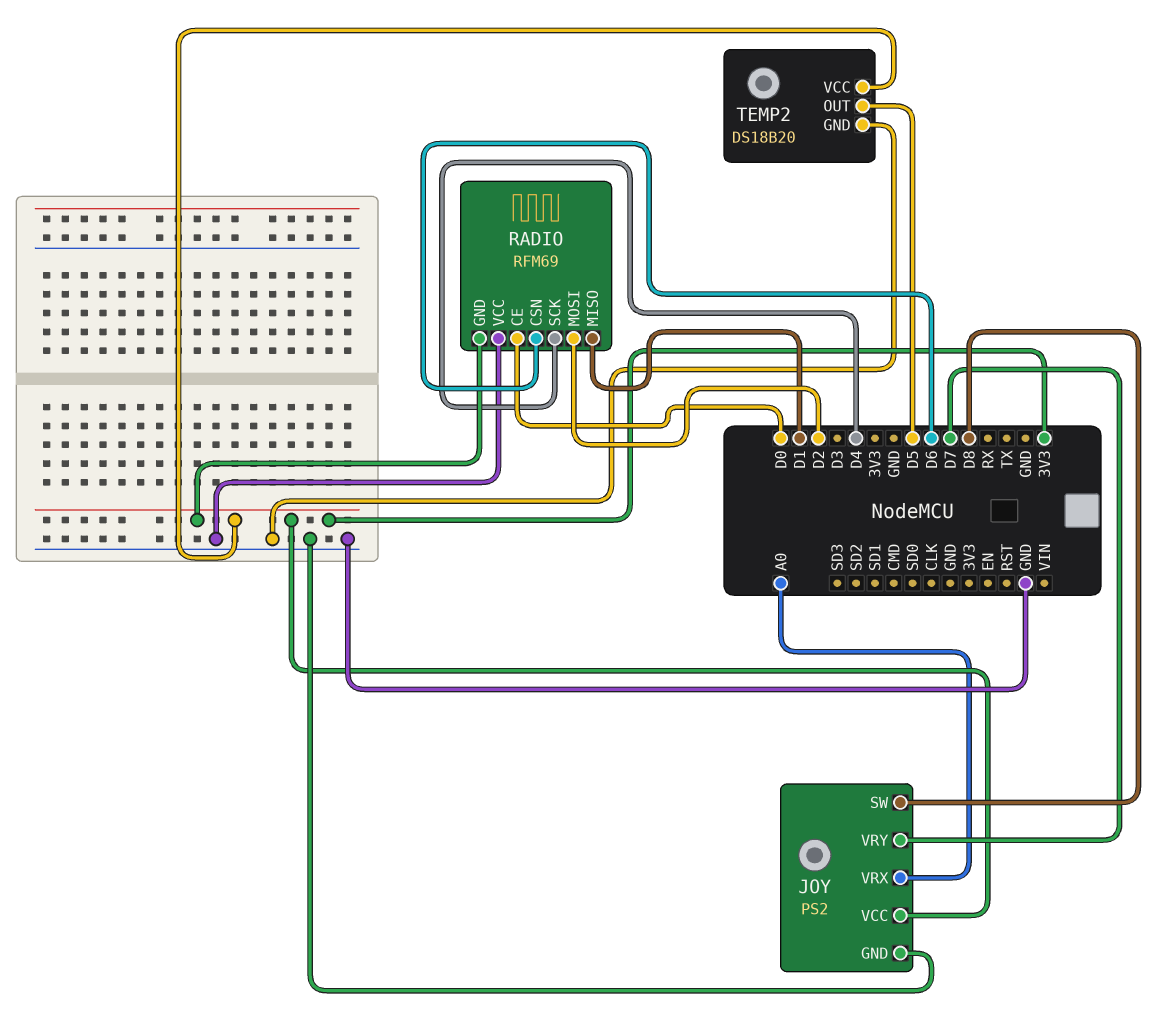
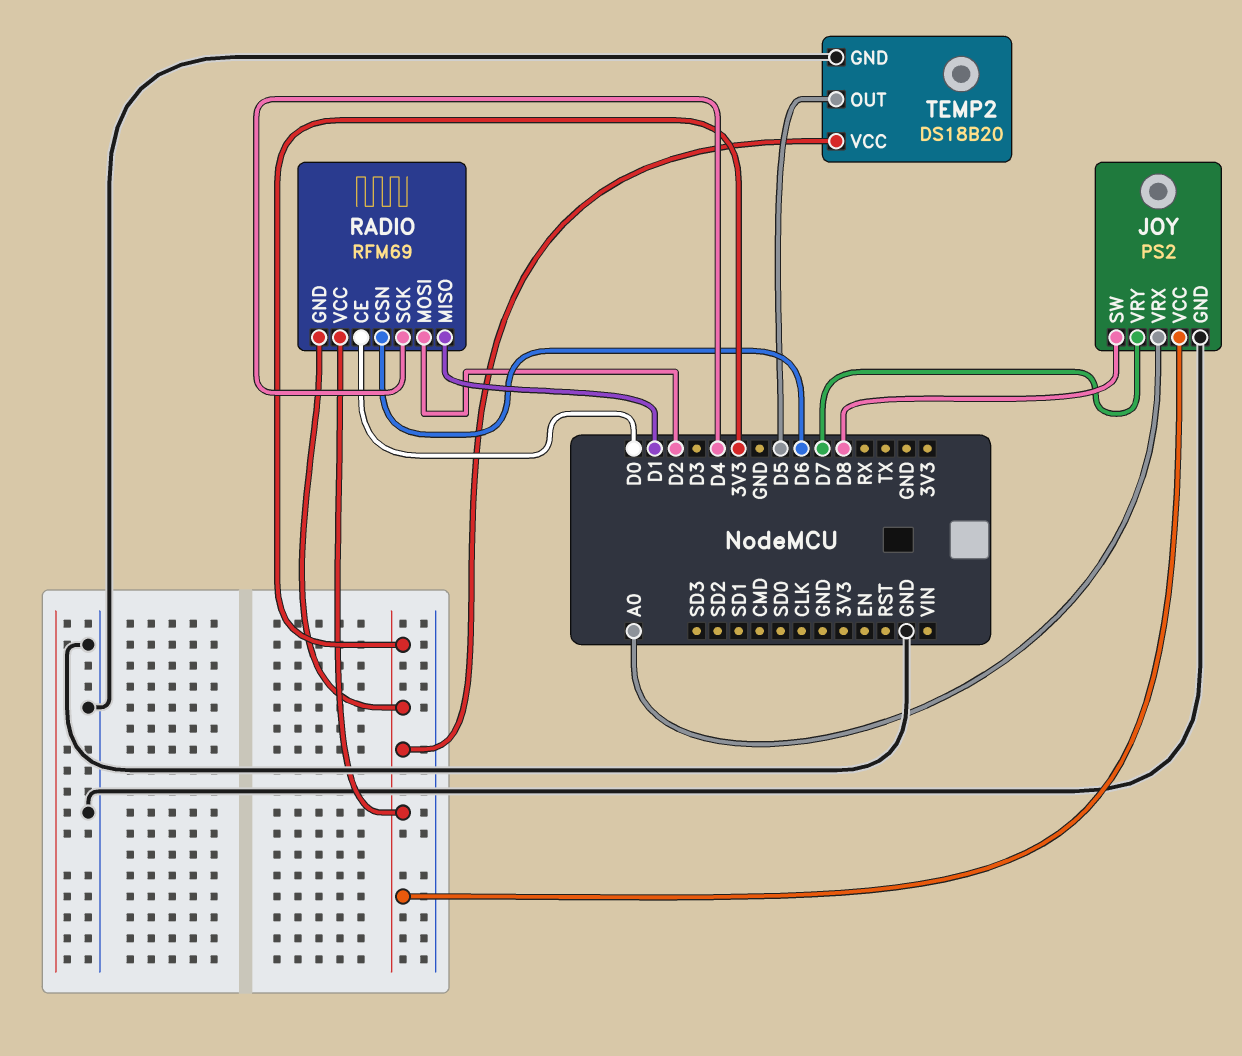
RADIO pin VCC: GND -> 3V3

